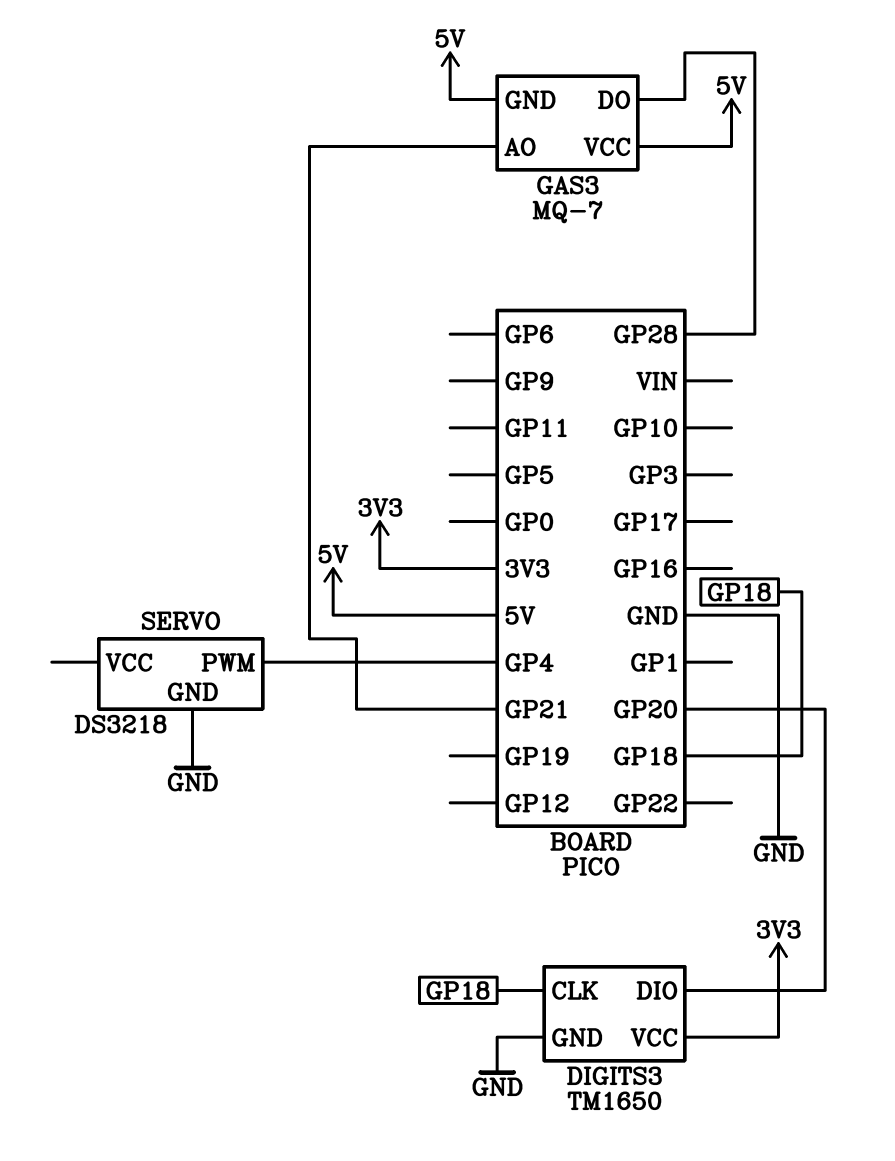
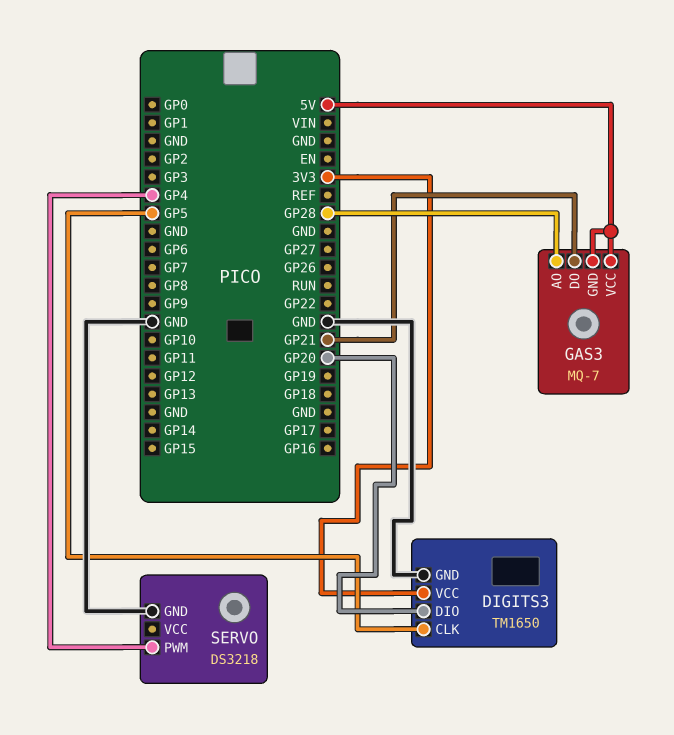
DIGITS3 pin CLK: GP18 -> GP5
GAS3 pin AO: GP21 -> GP28
GAS3 pin DO: GP28 -> GP21

